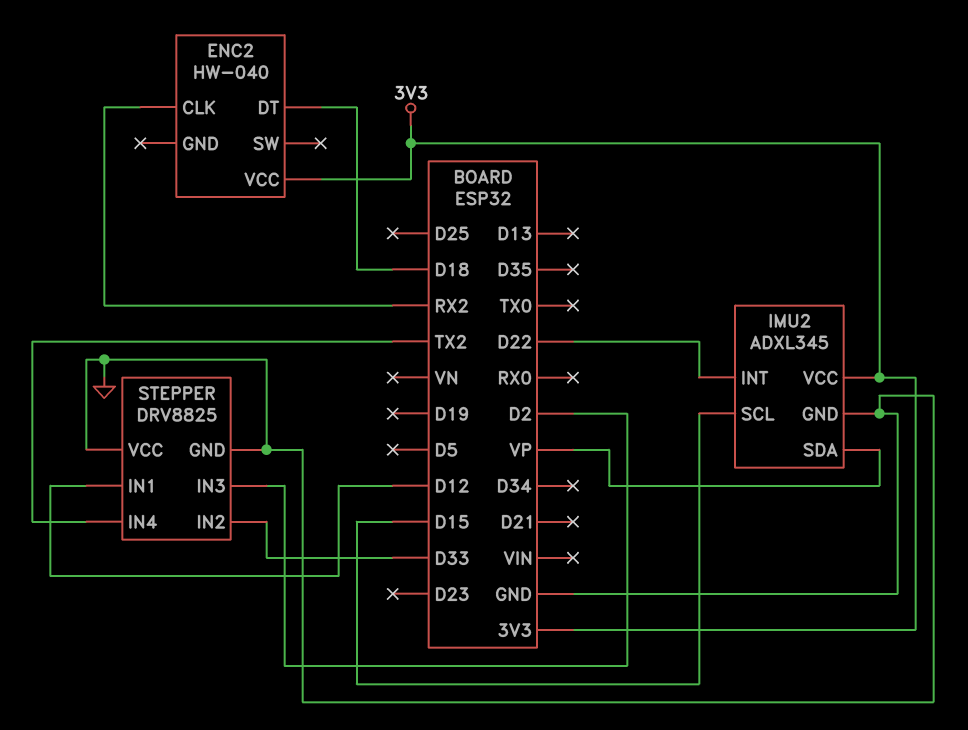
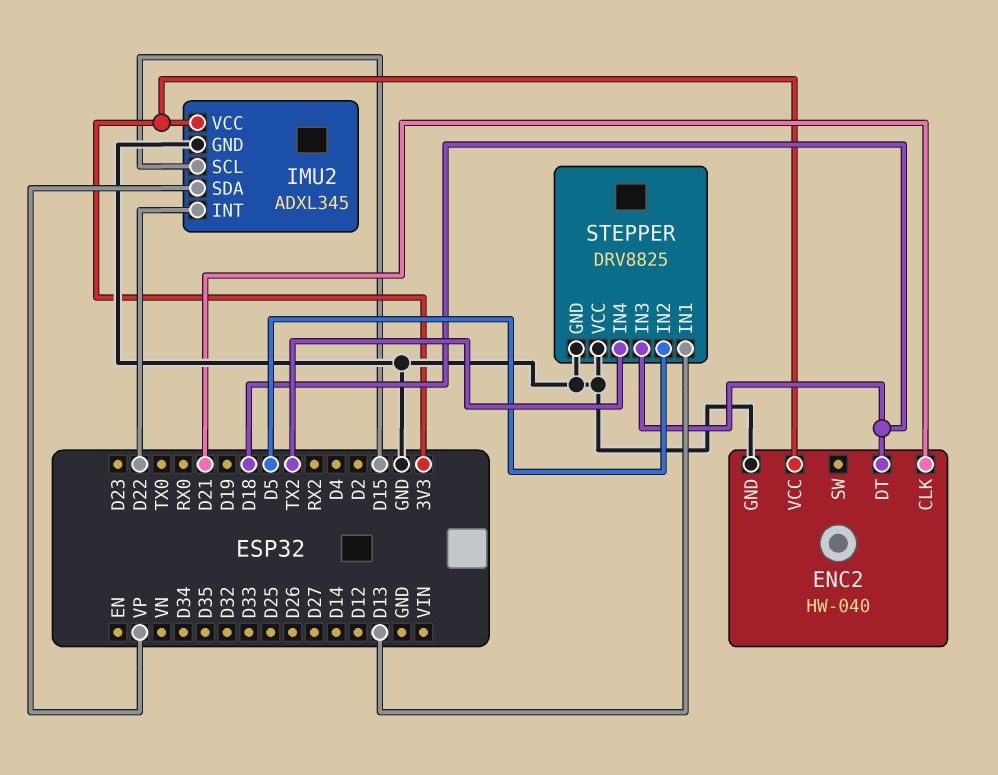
ENC2 pin CLK: RX2 -> D21
ENC2 pin GND: none -> GND
STEPPER pin IN1: D12 -> D13
STEPPER pin IN2: D33 -> D5
STEPPER pin IN3: D2 -> D18

